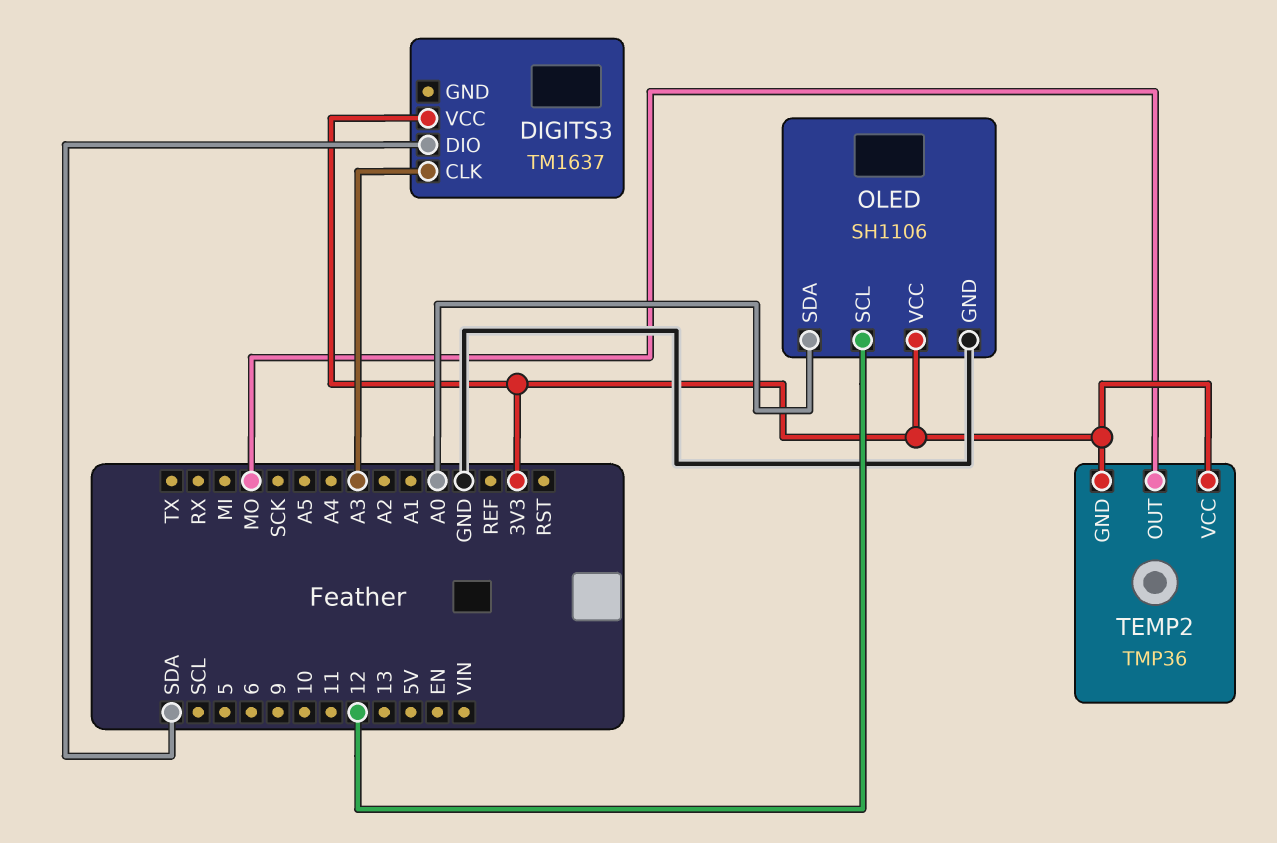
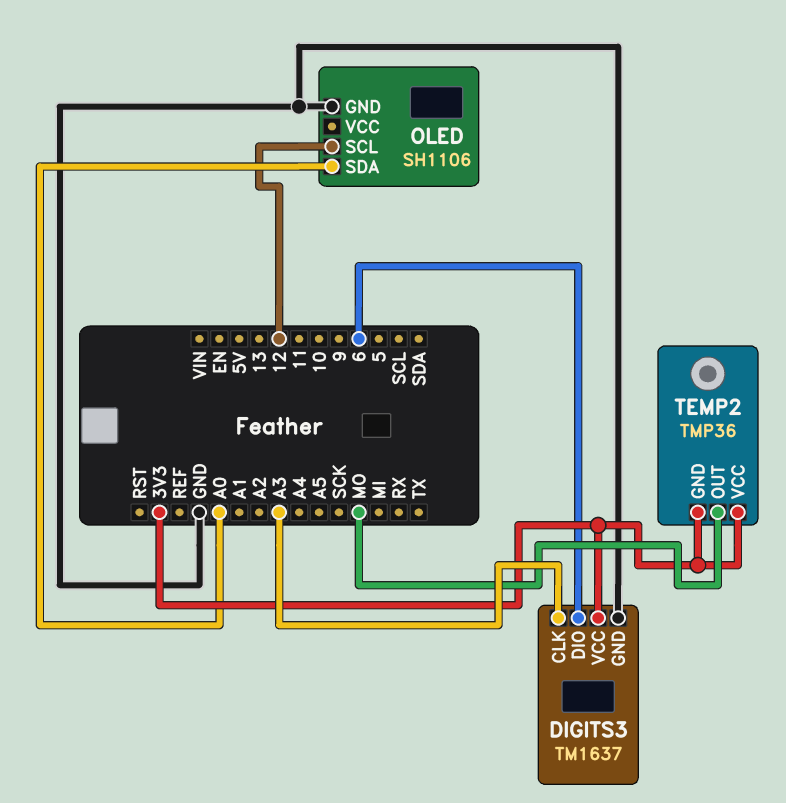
DIGITS3 pin DIO: SDA -> 6
DIGITS3 pin GND: none -> GND
OLED pin VCC: 3V3 -> none

